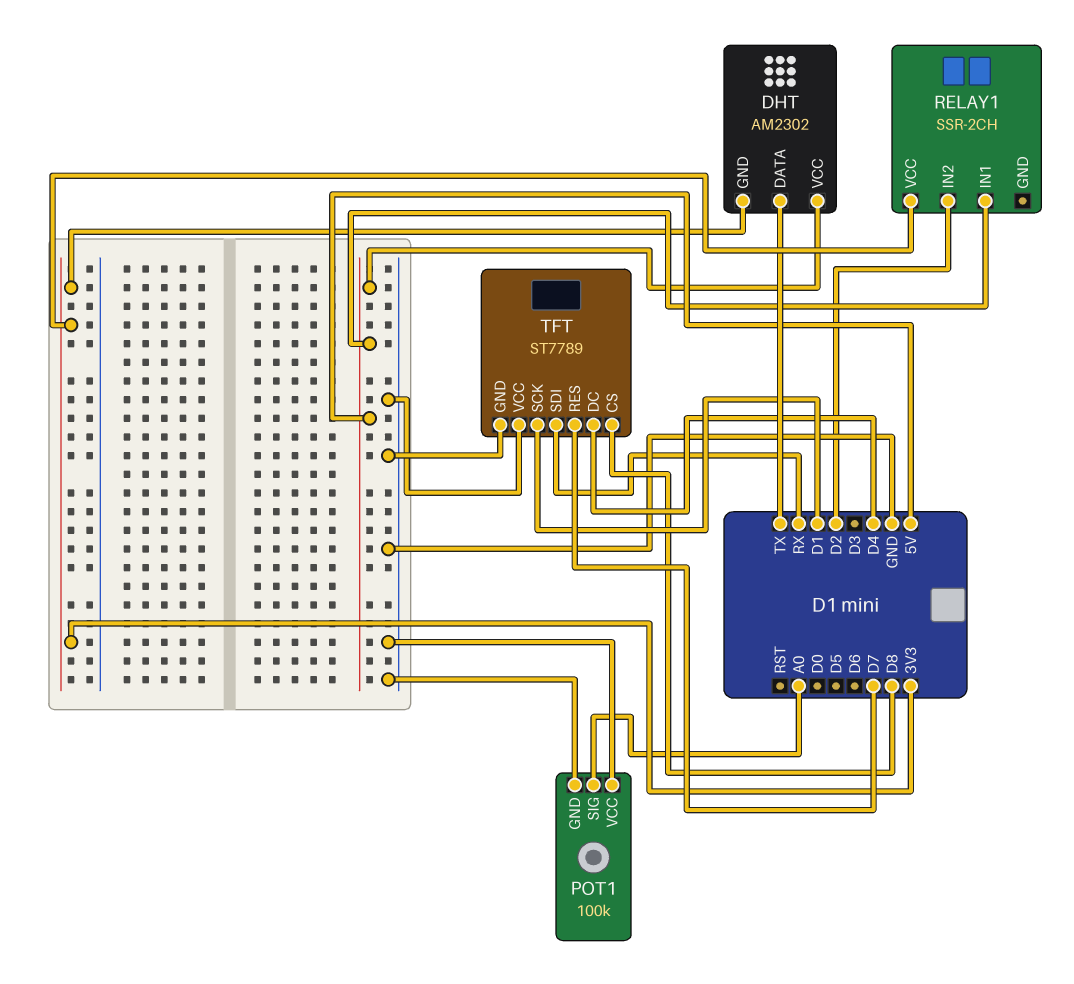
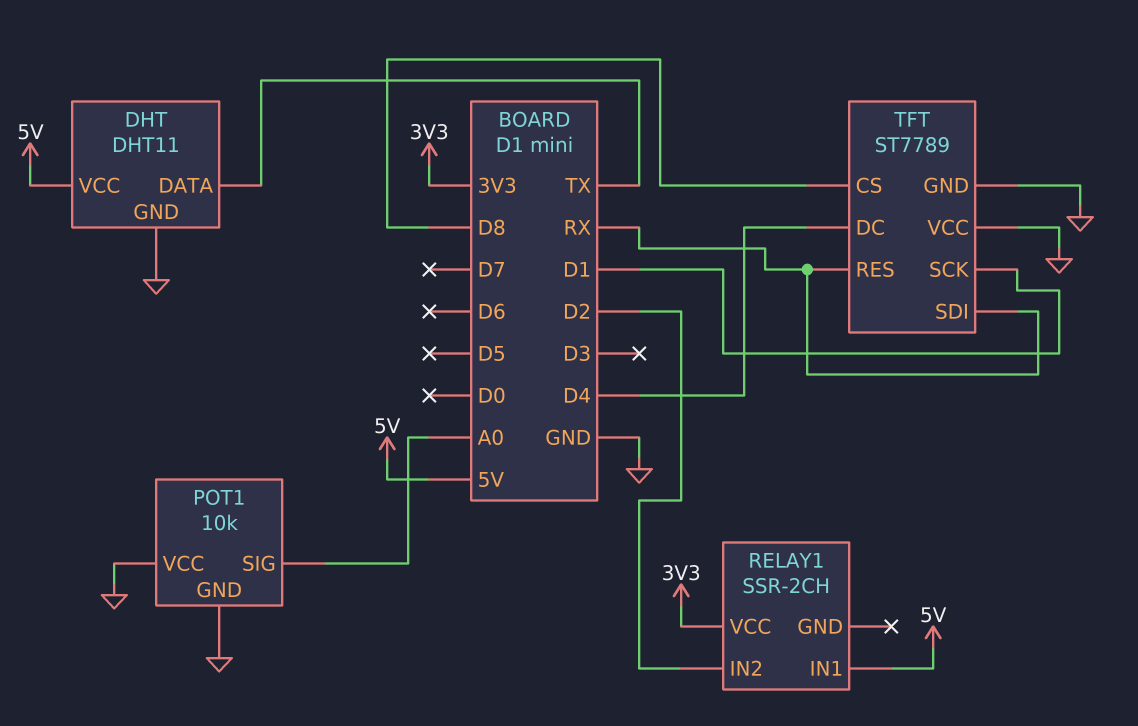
DHT: AM2302 -> DHT11
DHT pin GND: 3V3 -> GND
POT1: 100k -> 10k
TFT pin RES: D7 -> RX

